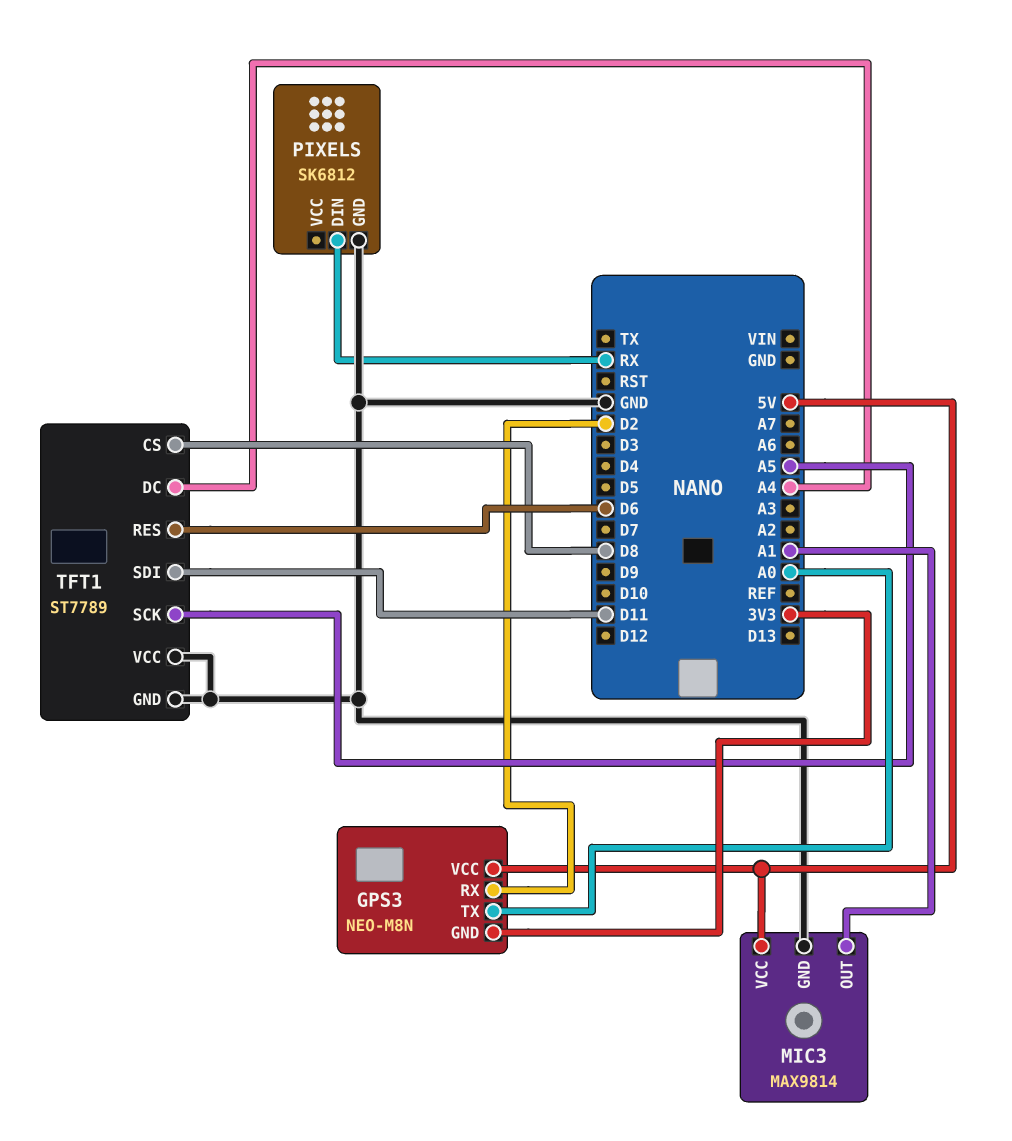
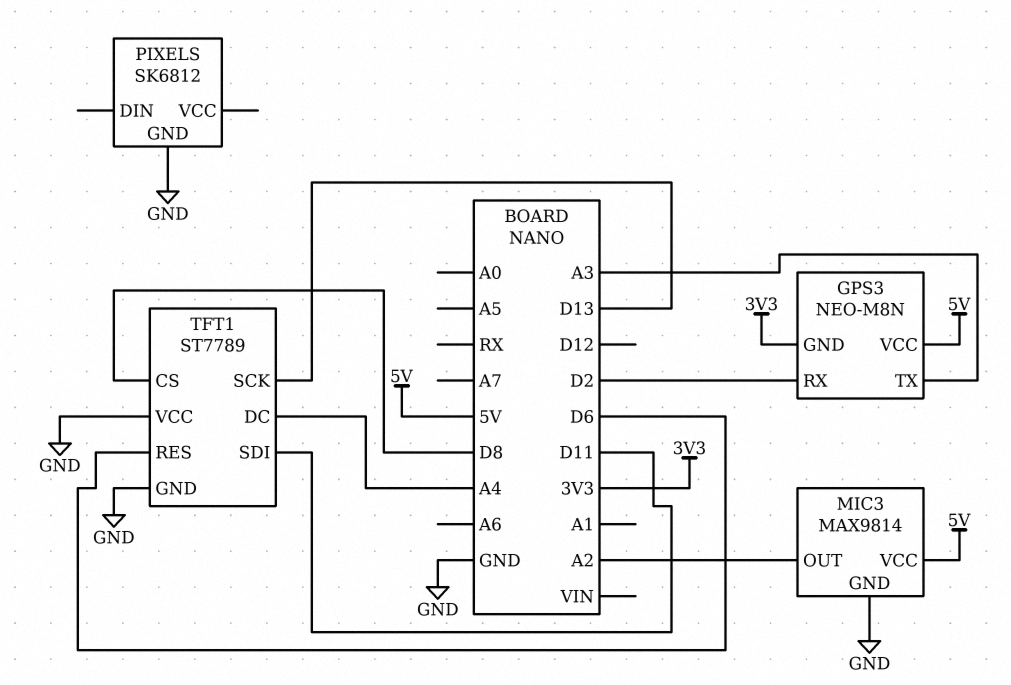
GPS3 pin TX: A0 -> A3
MIC3 pin OUT: A1 -> A2
PIXELS pin DIN: RX -> none
TFT1 pin SCK: A5 -> D13

